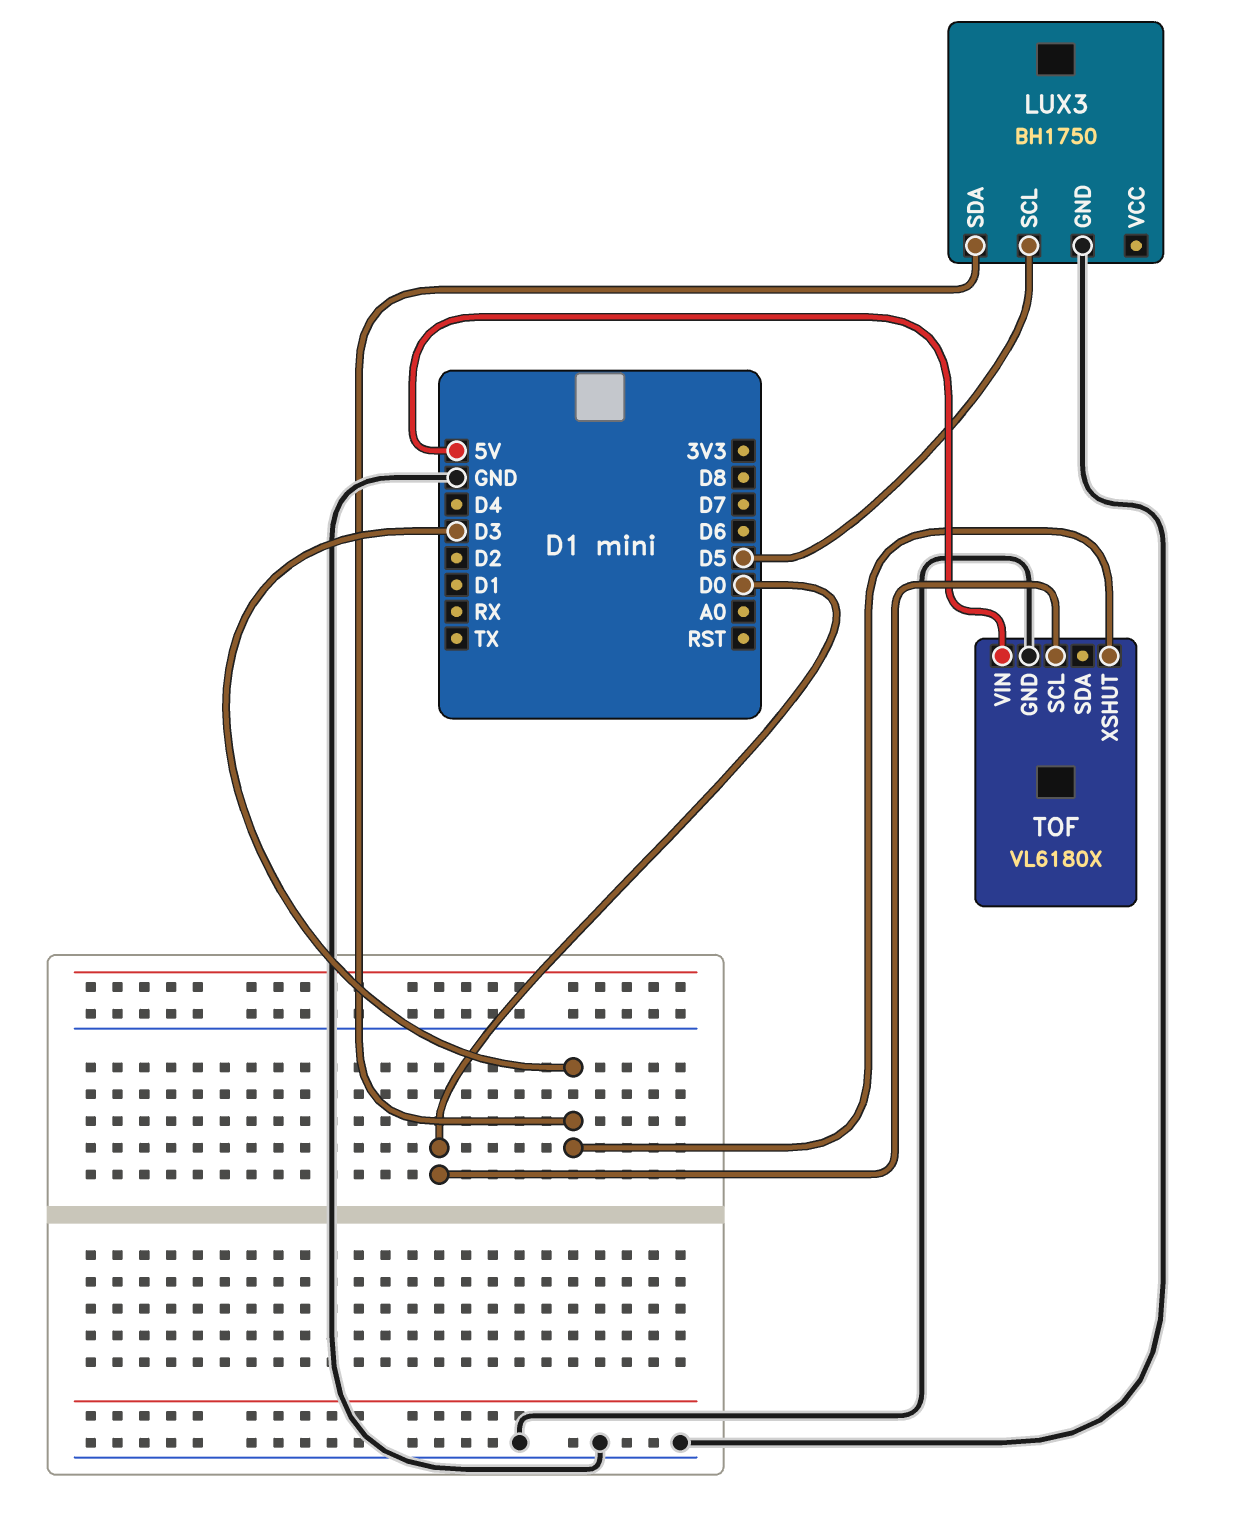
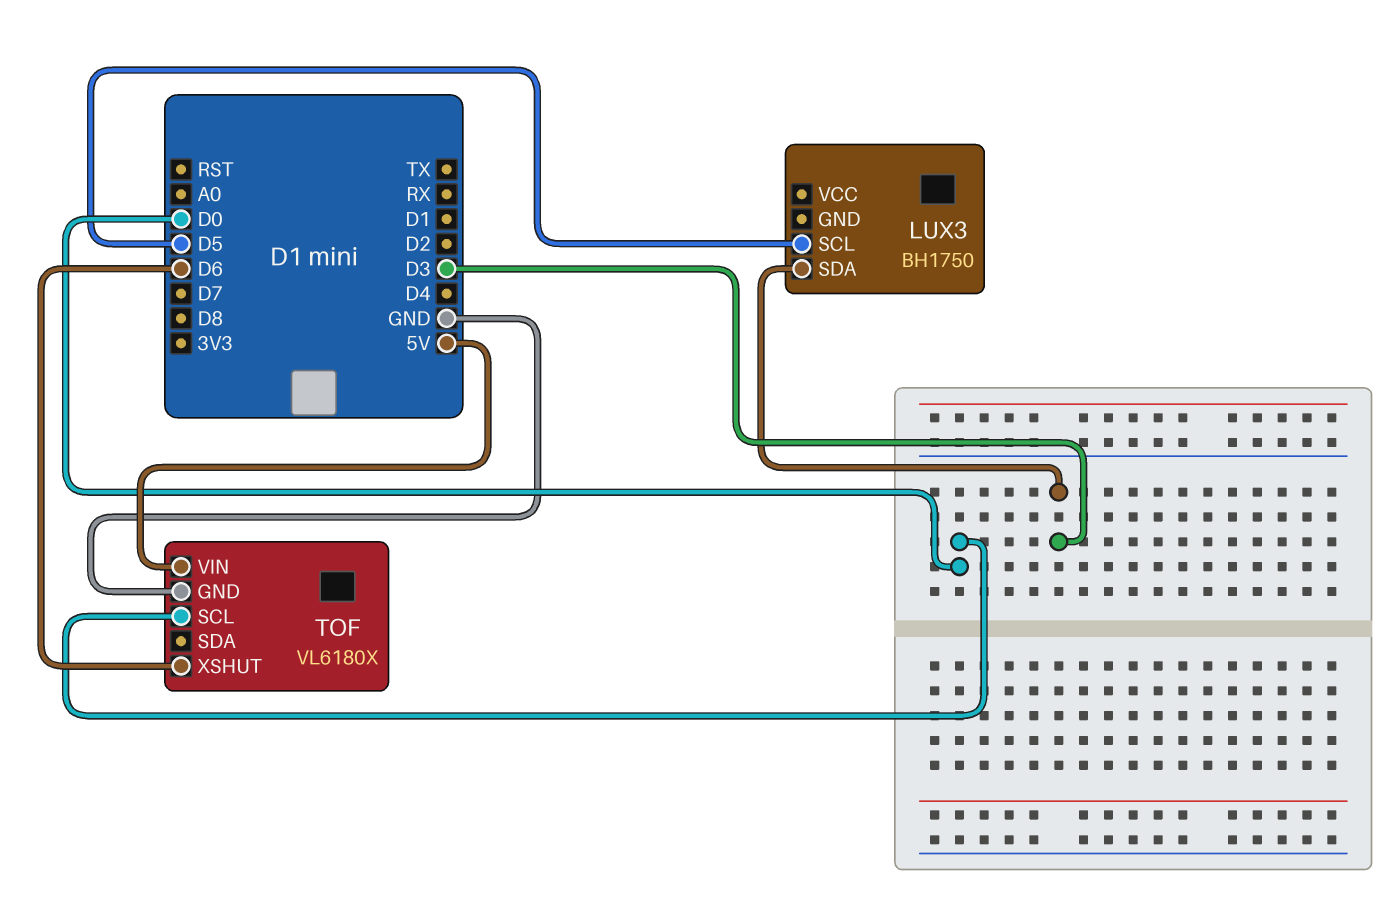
LUX3 pin GND: GND -> none
TOF pin XSHUT: D3 -> D6

